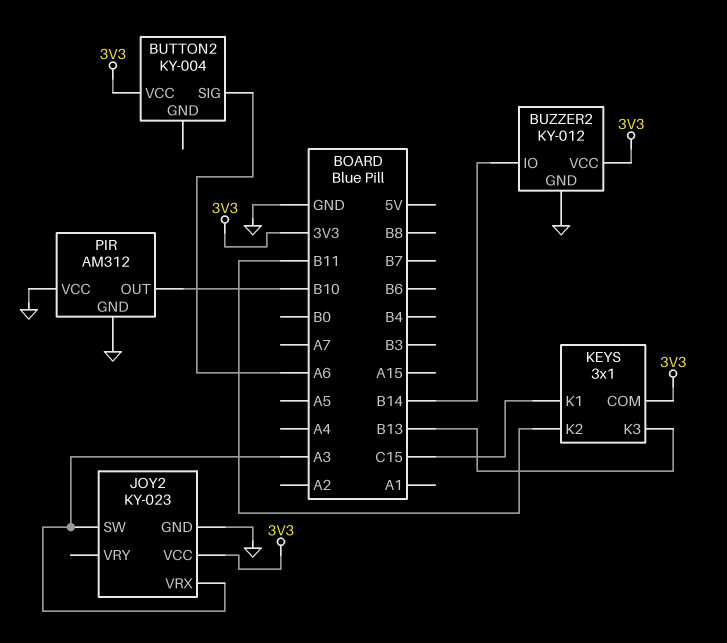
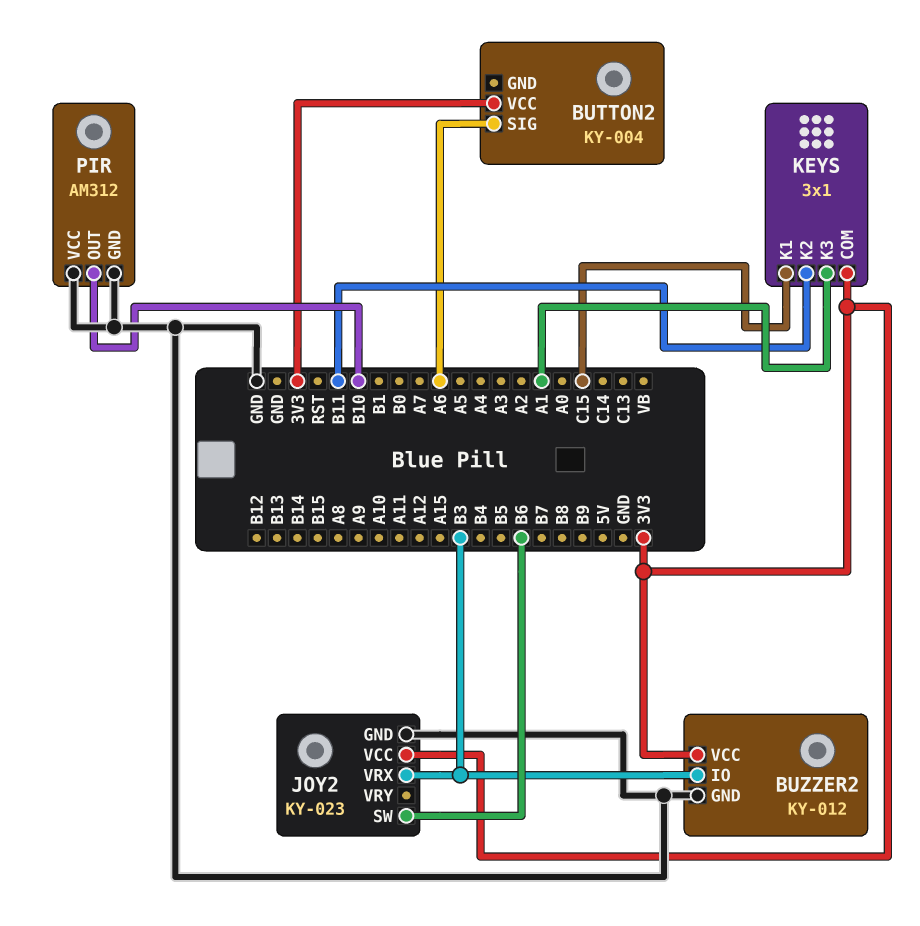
BUZZER2 pin IO: B14 -> B3
JOY2 pin SW: A3 -> B6
JOY2 pin VRX: A3 -> B3
KEYS pin K3: B13 -> A1

